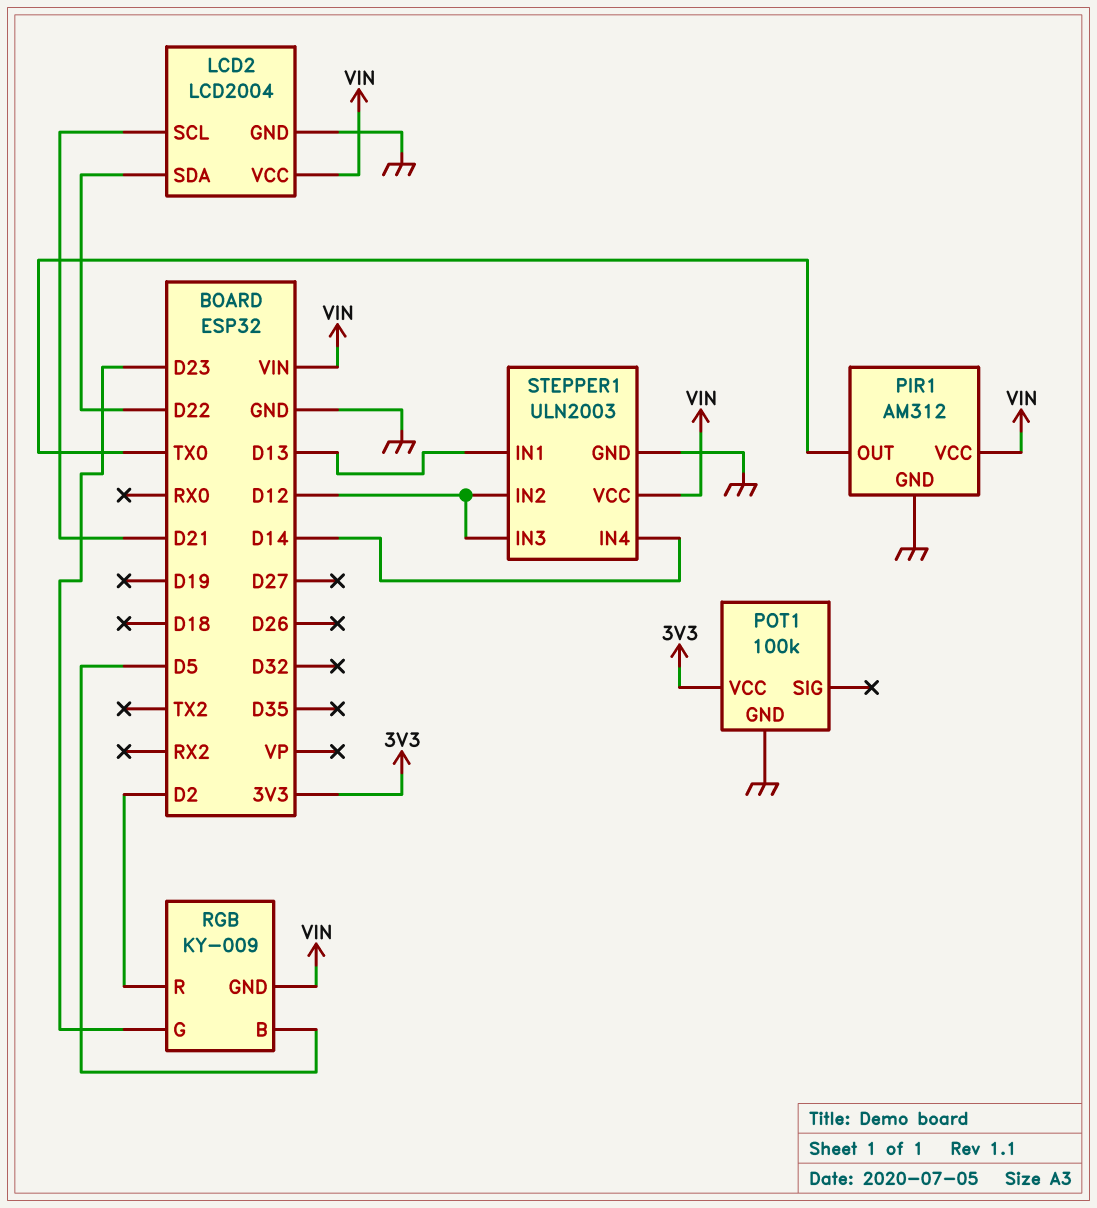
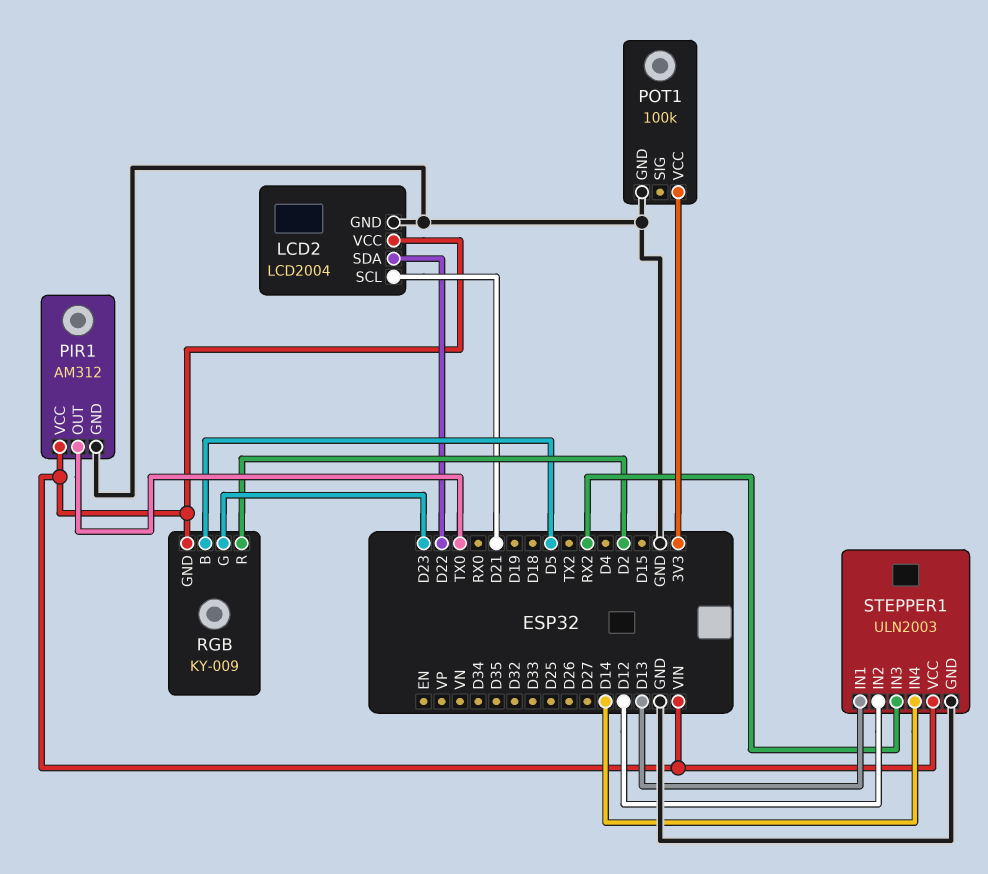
STEPPER1 pin IN3: D12 -> RX2

